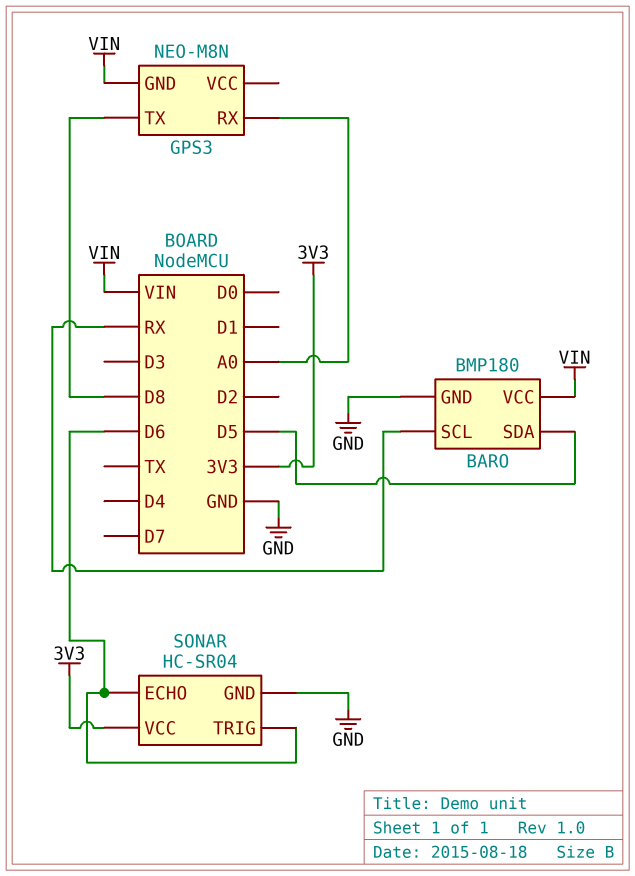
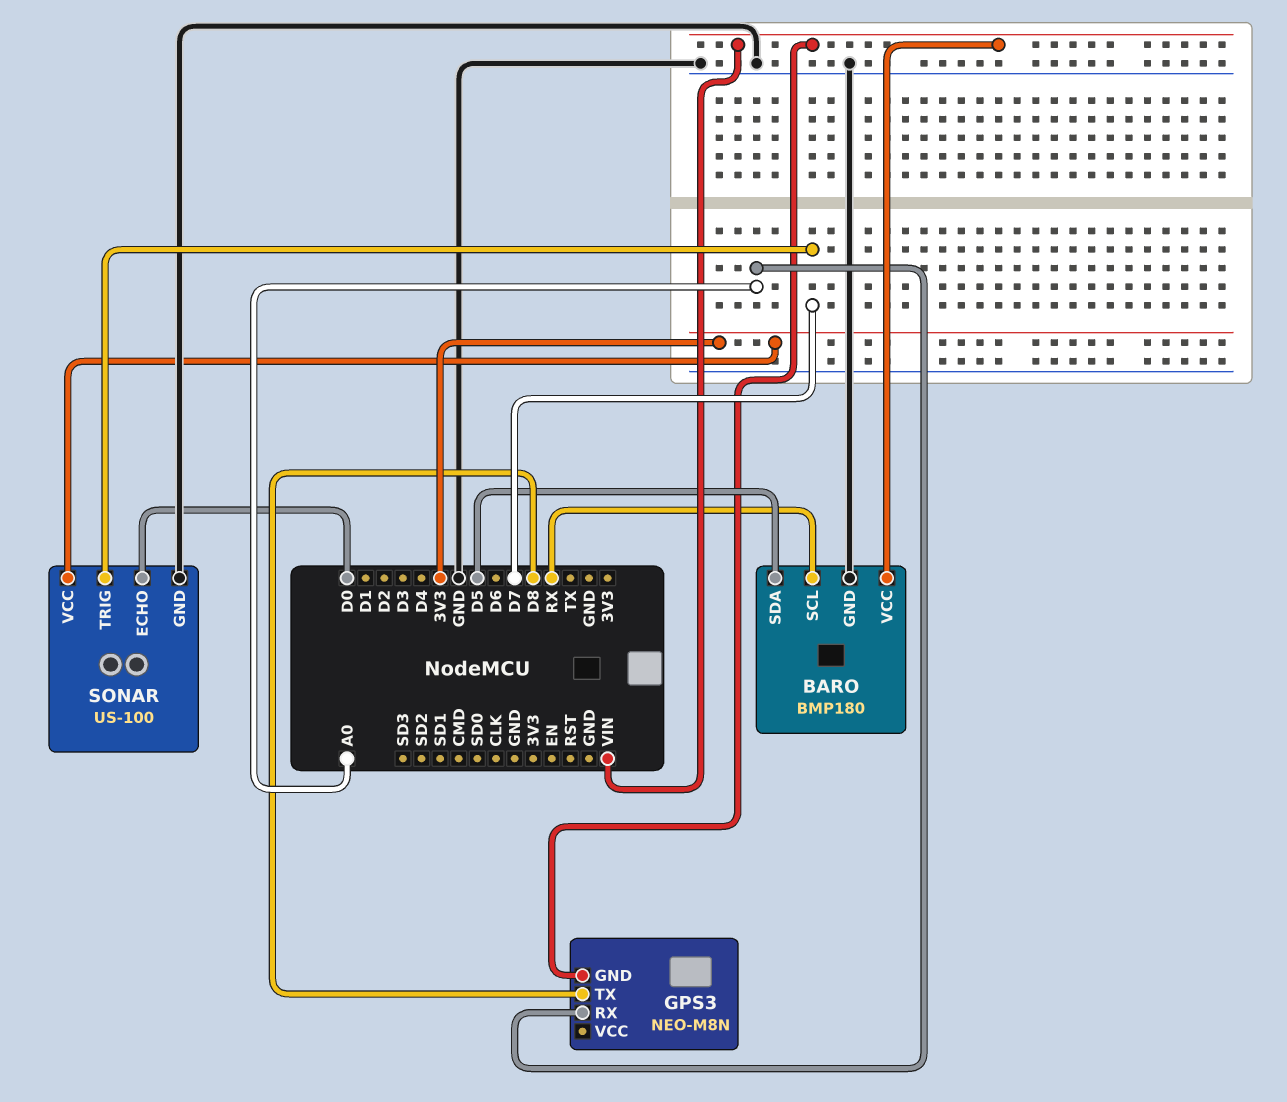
SONAR: HC-SR04 -> US-100
SONAR pin ECHO: D6 -> D0
SONAR pin TRIG: D6 -> D7

